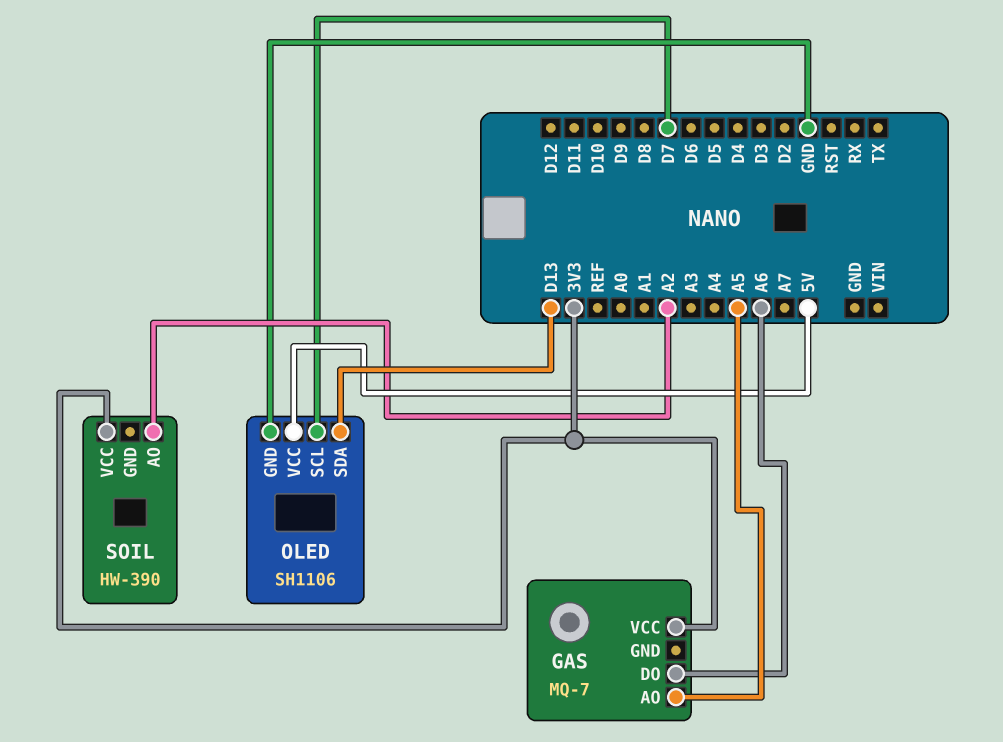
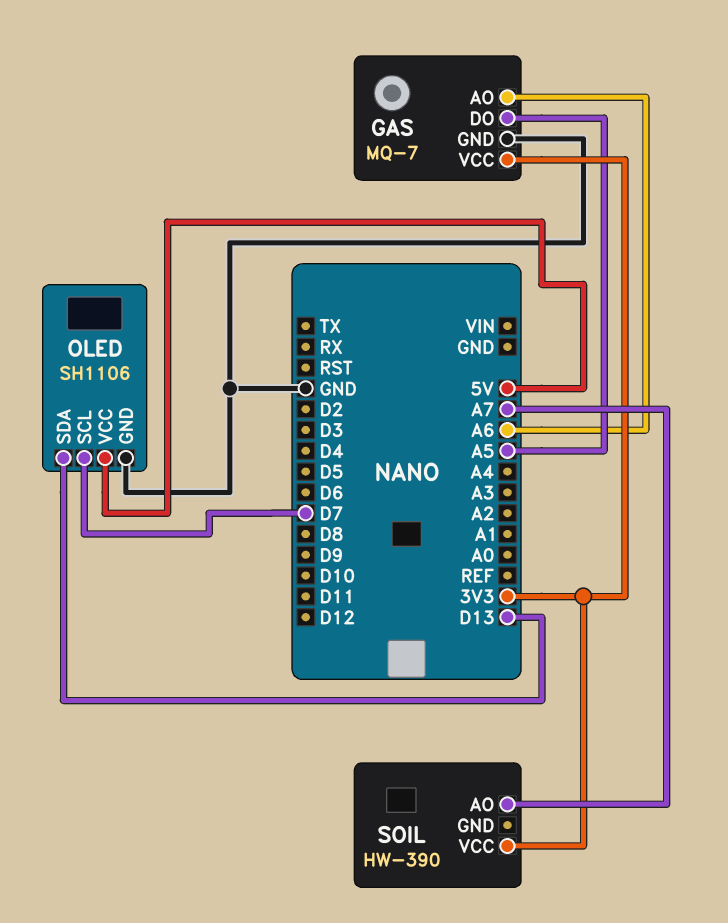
GAS pin AO: A5 -> A6
GAS pin DO: A6 -> A5
GAS pin GND: none -> GND
SOIL pin AO: A2 -> A7

